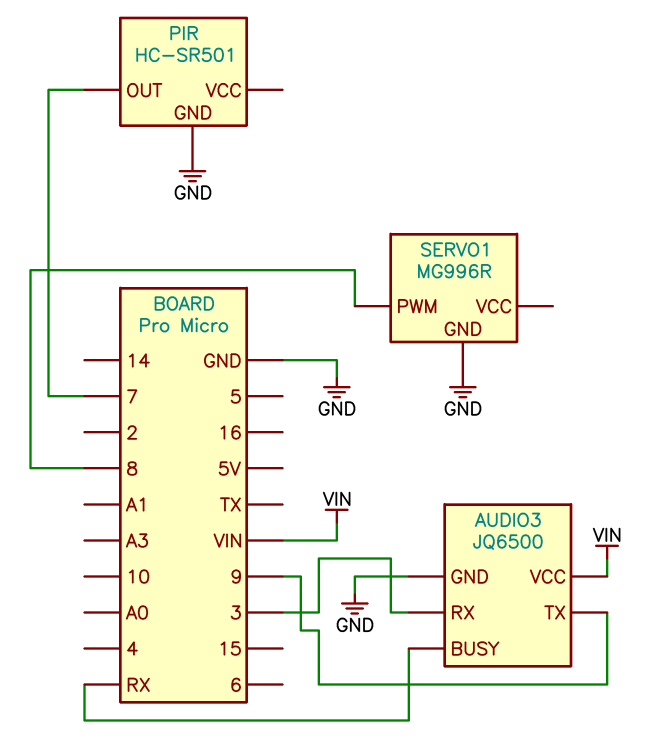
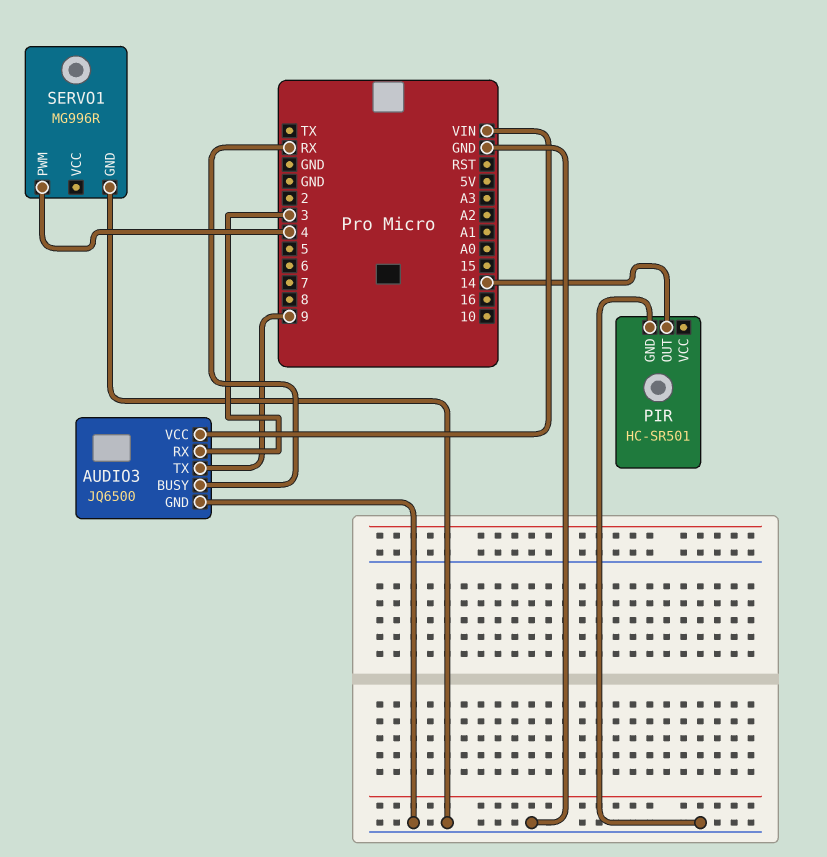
PIR pin OUT: 7 -> 14
SERVO1 pin PWM: 8 -> 4

